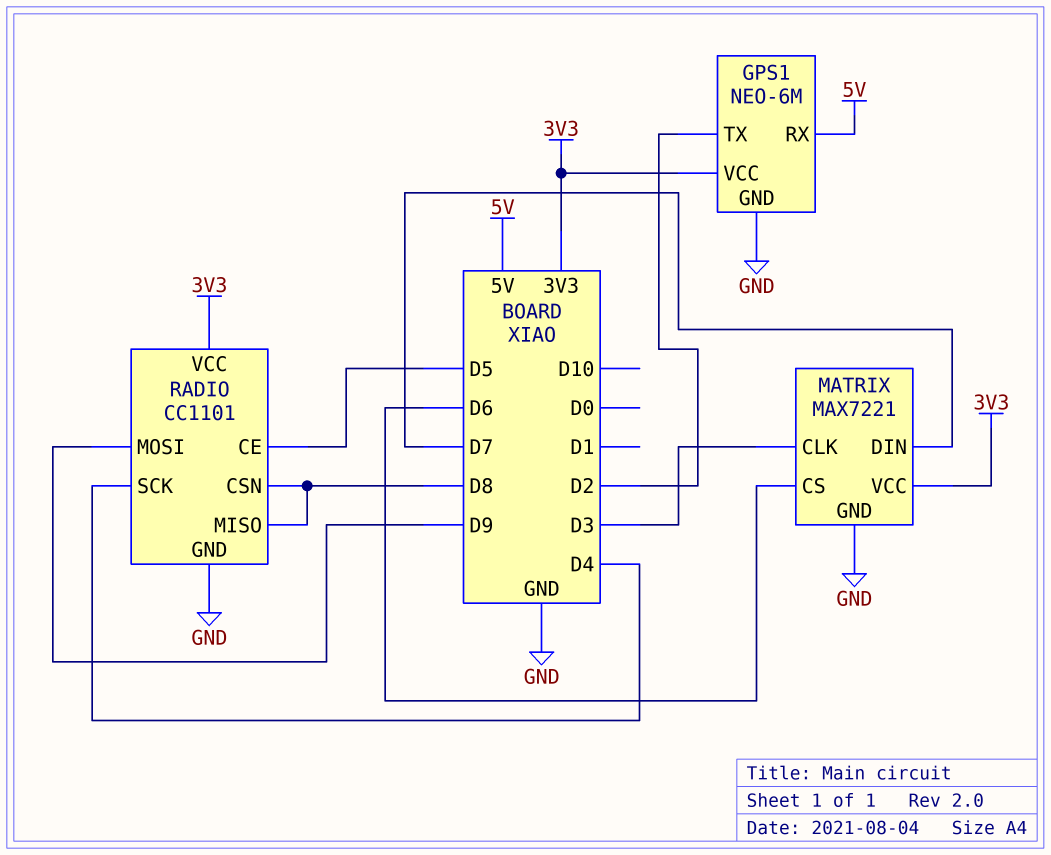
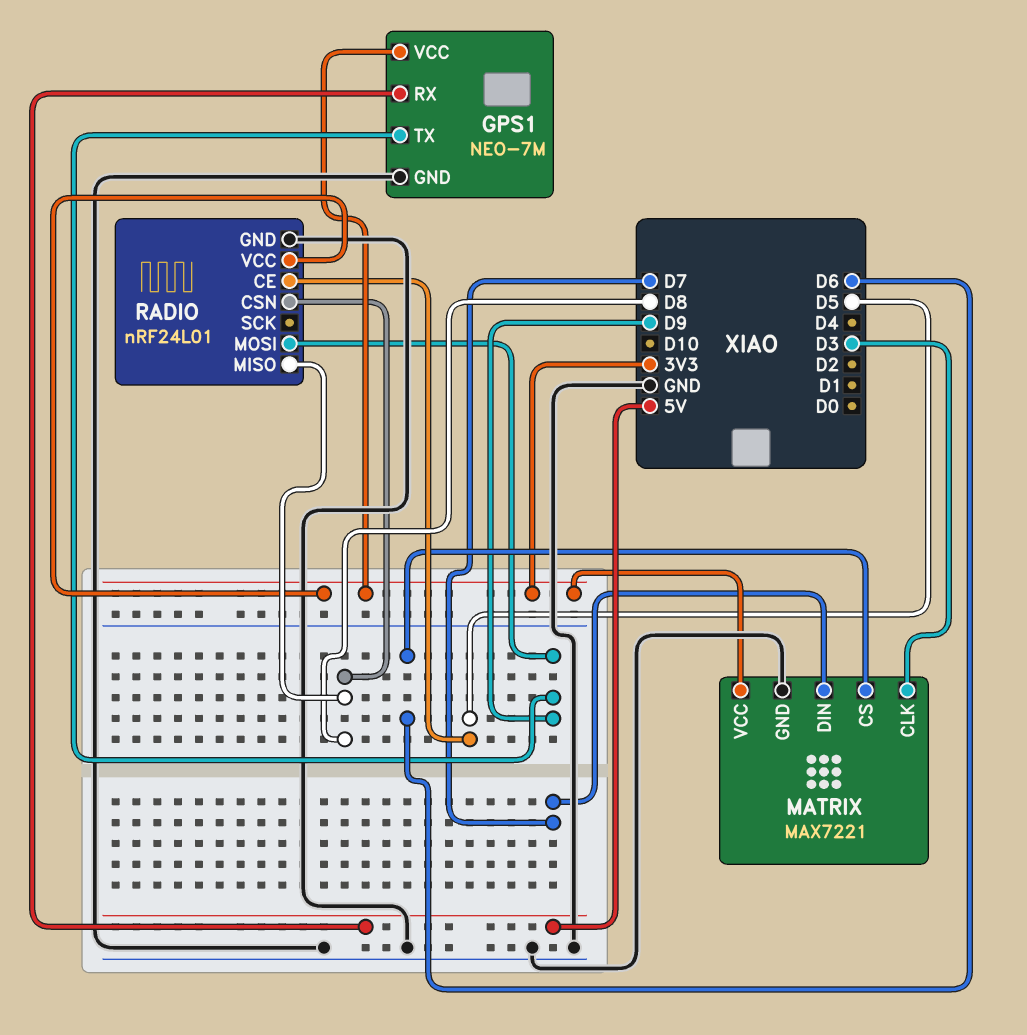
GPS1: NEO-6M -> NEO-7M
GPS1 pin TX: D2 -> D9
RADIO: CC1101 -> nRF24L01
RADIO pin SCK: D4 -> none

